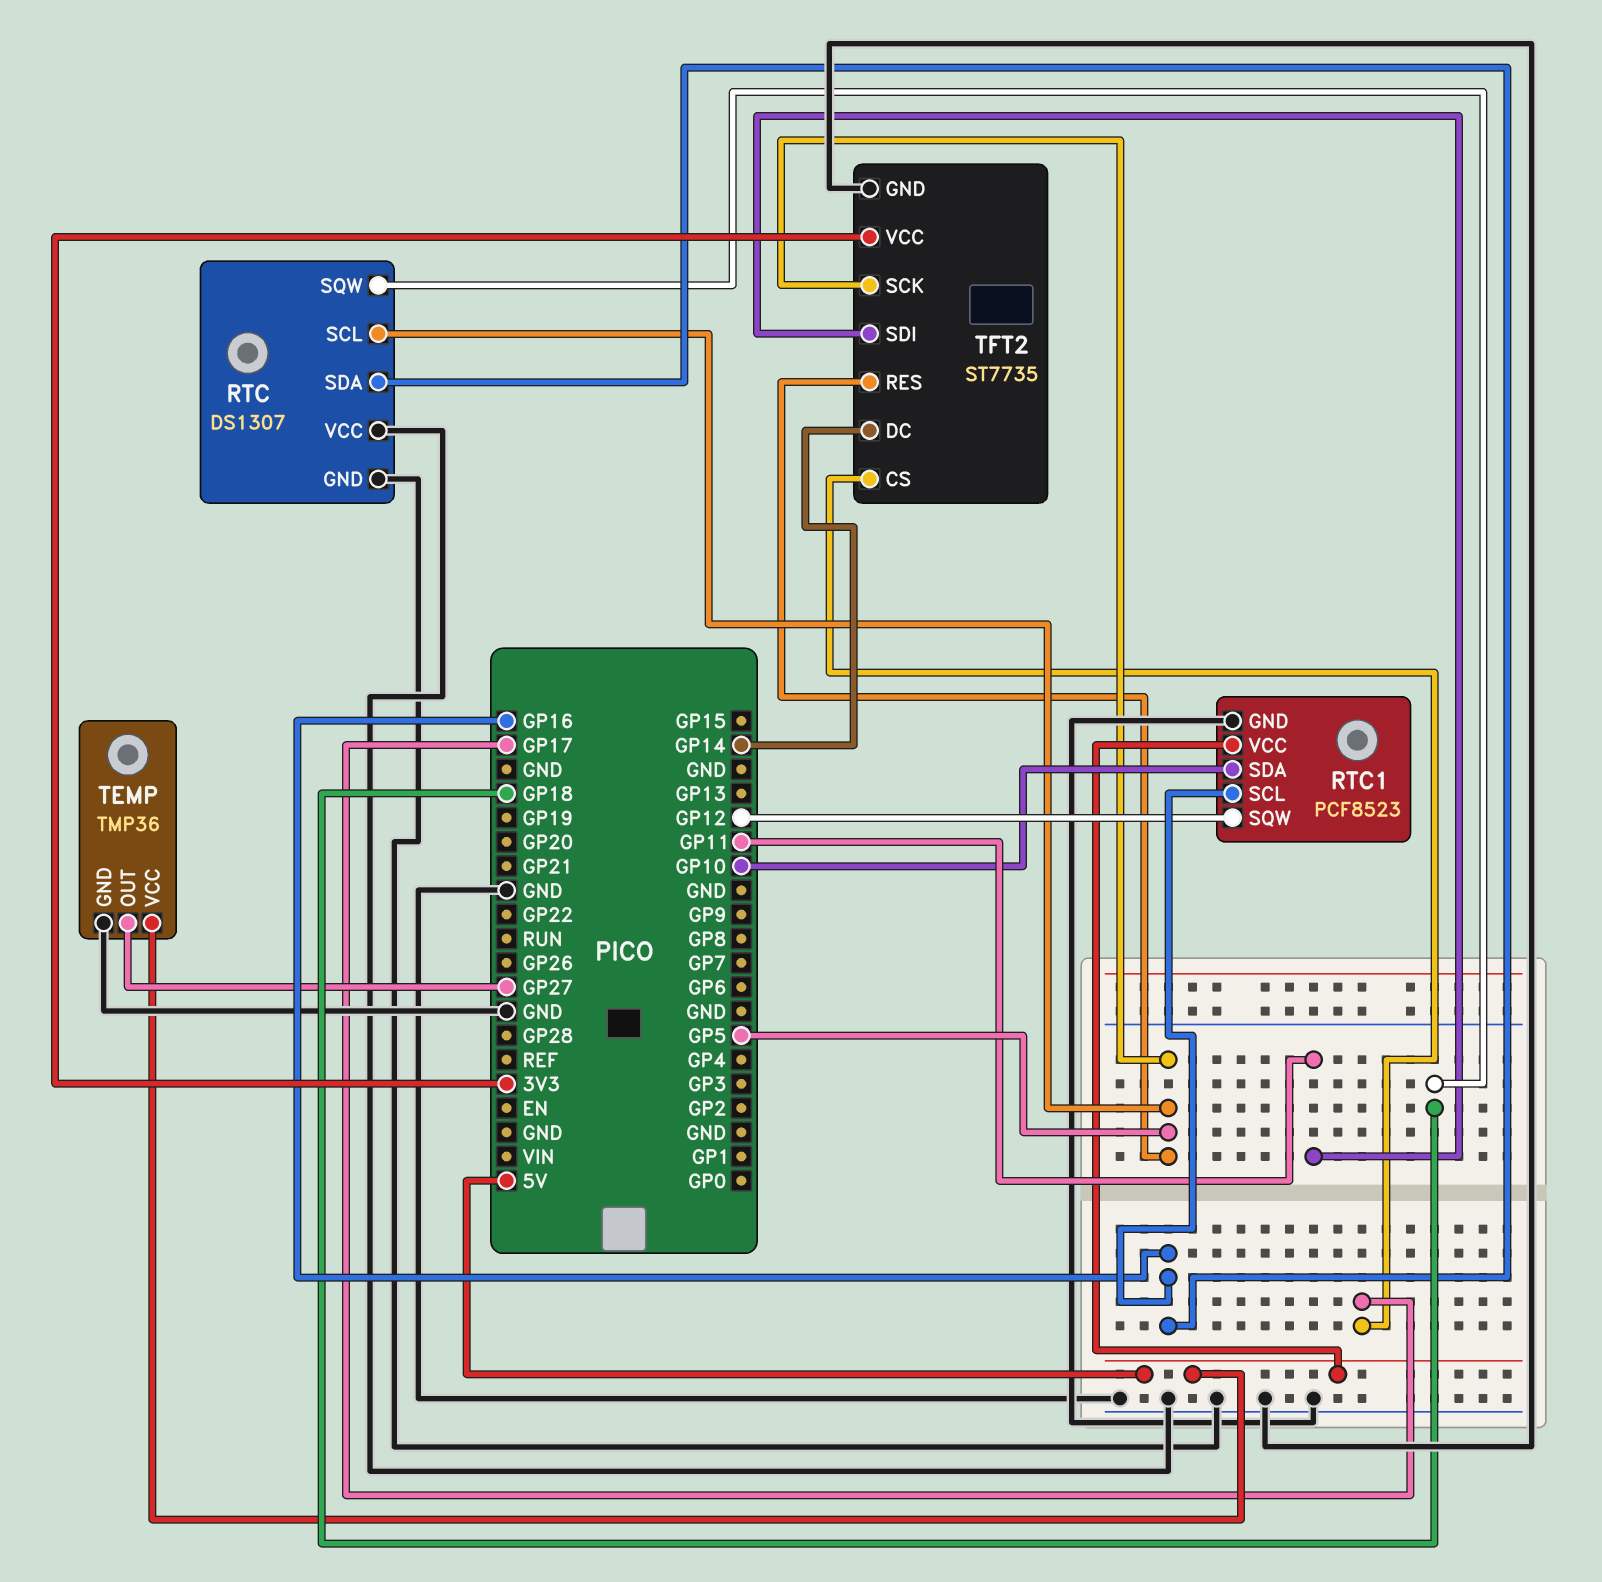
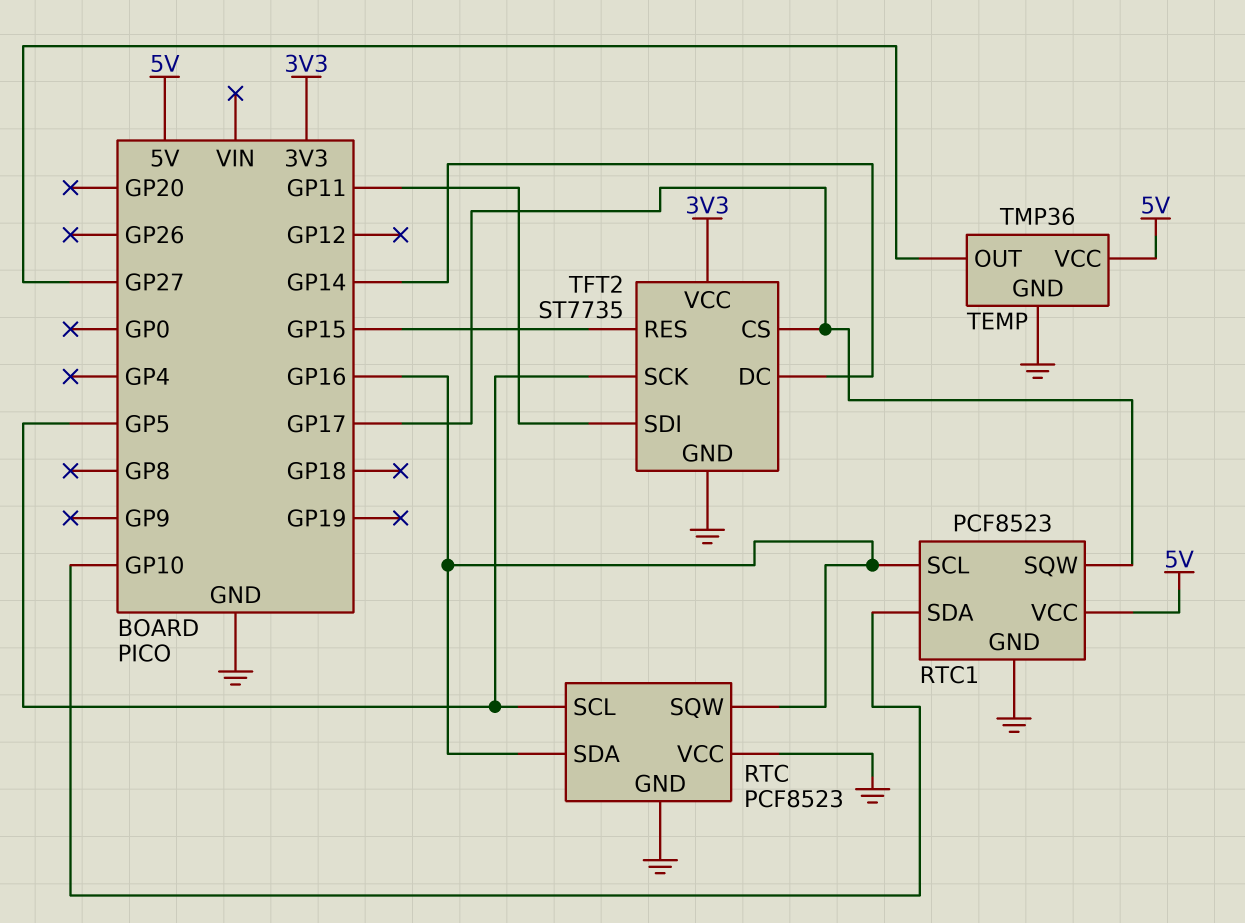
RTC: DS1307 -> PCF8523
RTC pin SQW: GP18 -> GP16
RTC1 pin SQW: GP12 -> GP17
TFT2 pin RES: GP5 -> GP15

